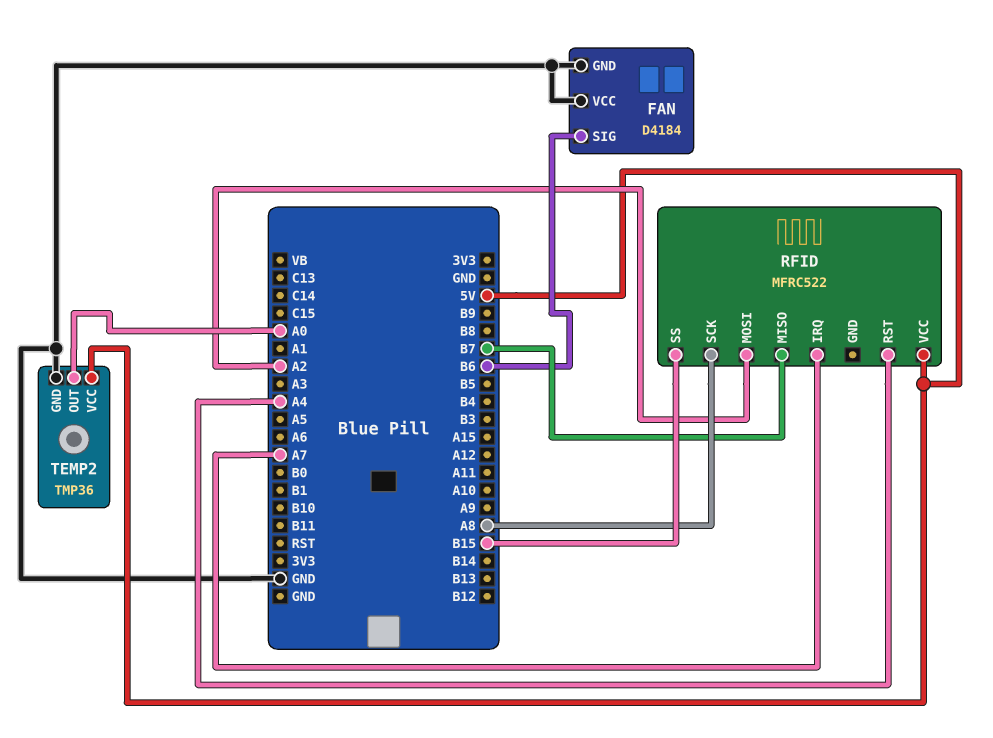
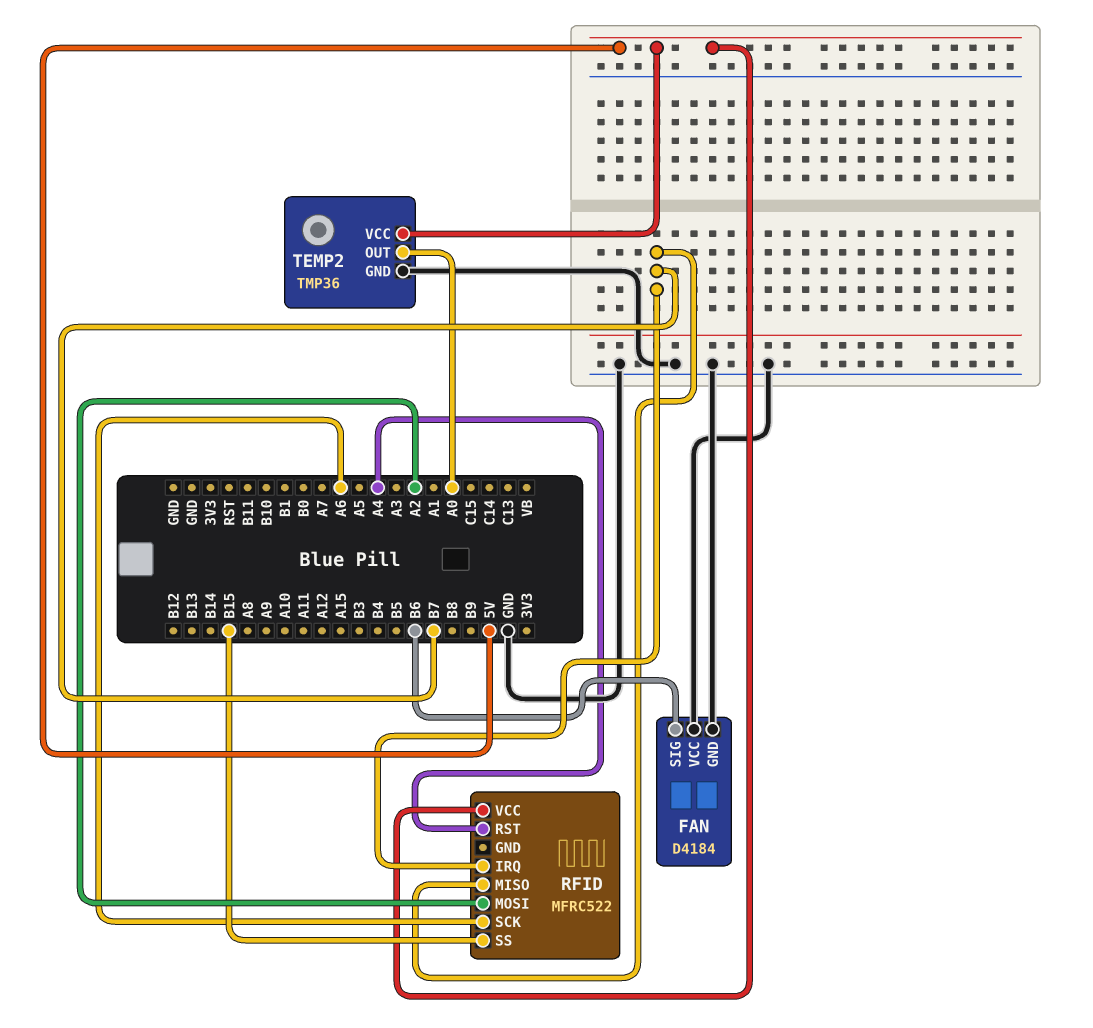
RFID pin IRQ: A7 -> B7
RFID pin SCK: A8 -> A6

